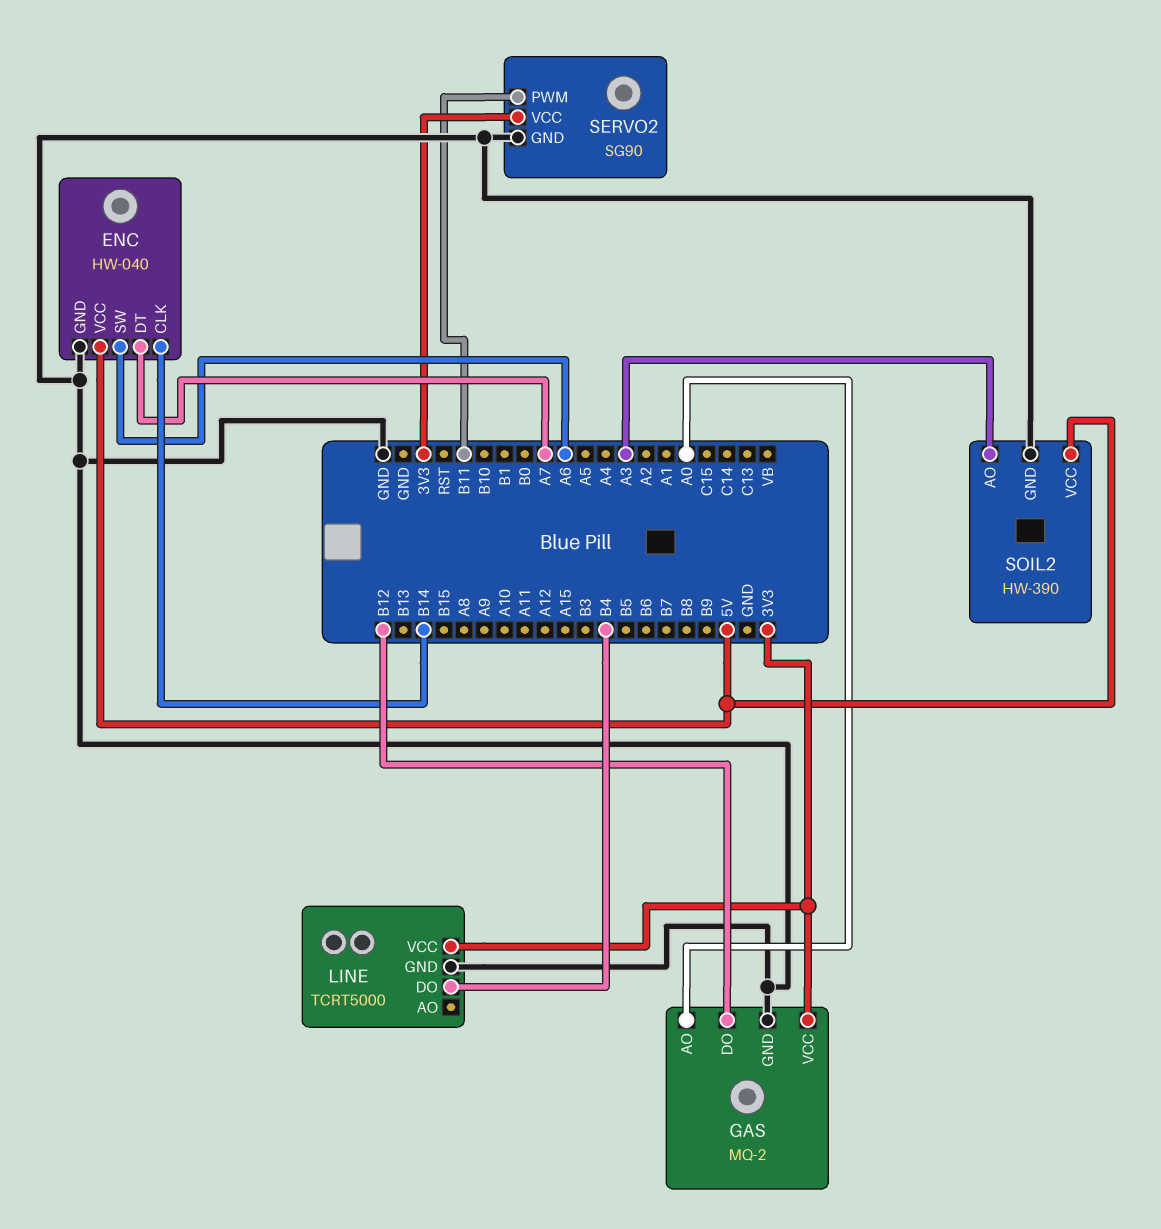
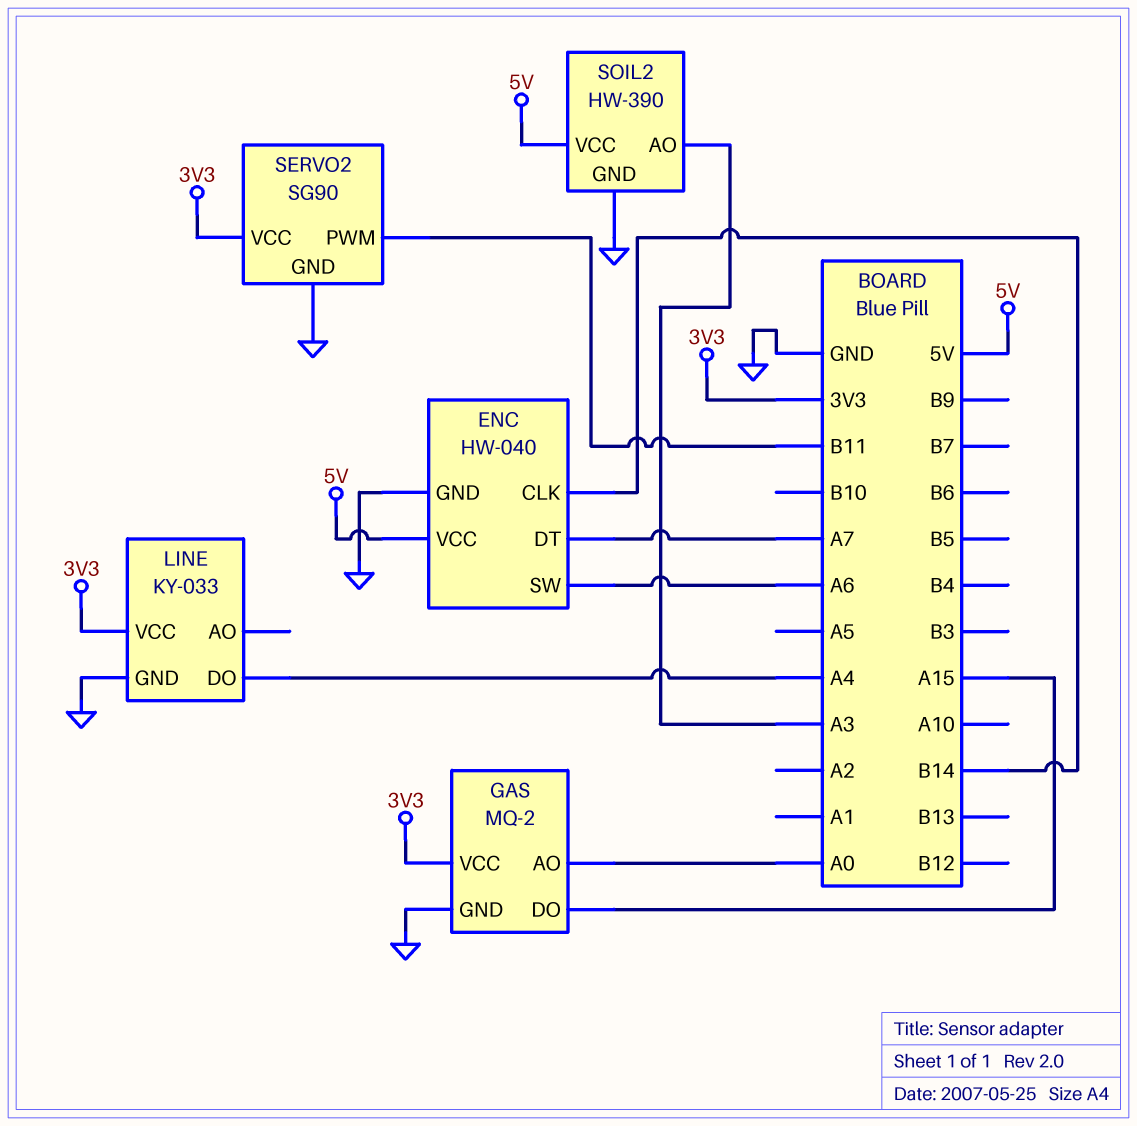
GAS pin DO: B12 -> A15
LINE: TCRT5000 -> KY-033
LINE pin DO: B4 -> A4

